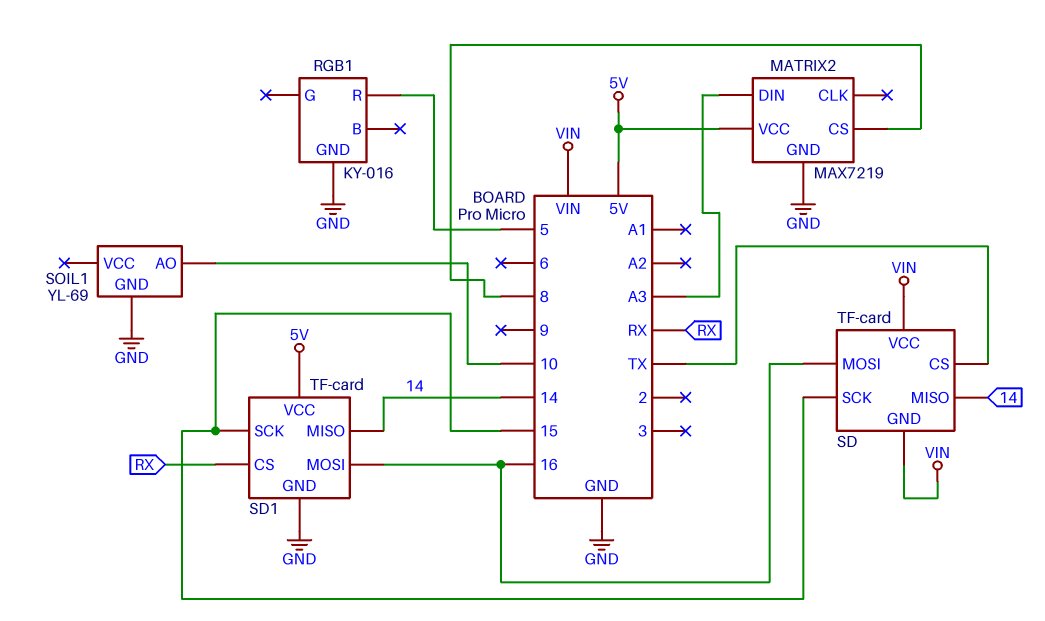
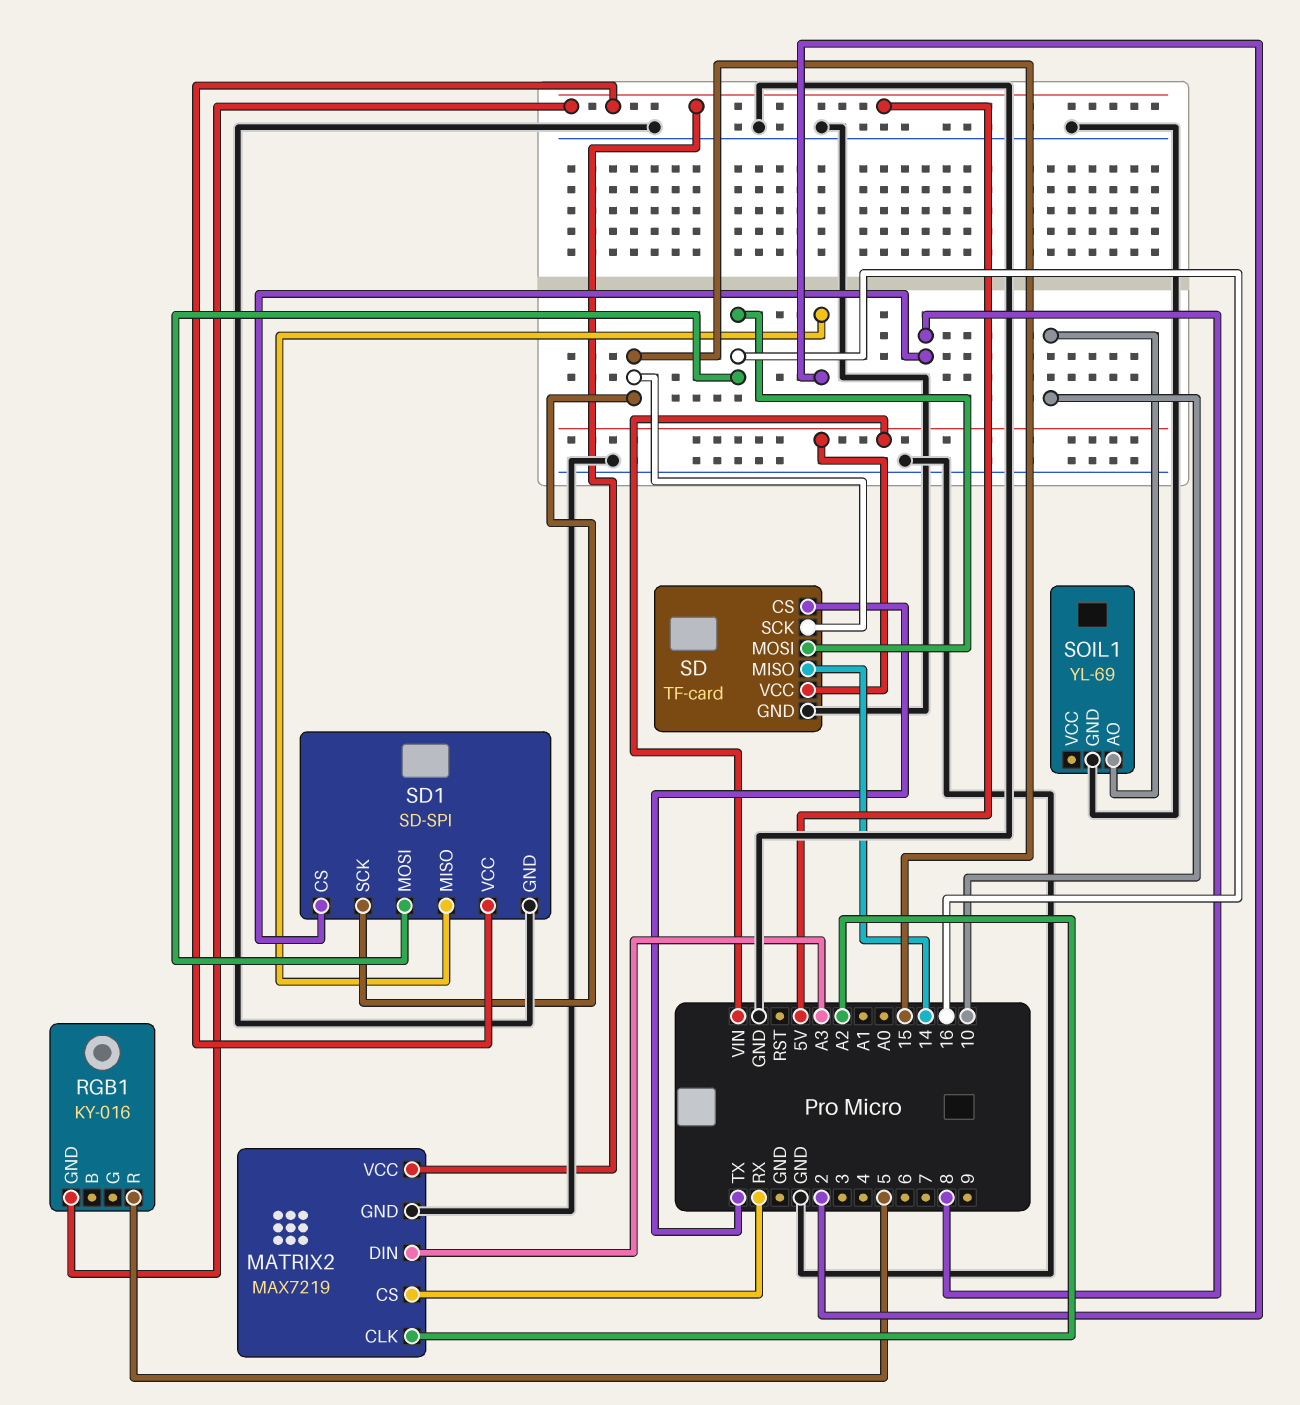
MATRIX2 pin CLK: none -> A2
MATRIX2 pin CS: 8 -> RX
RGB1 pin GND: GND -> 5V
SD pin GND: VIN -> GND
SD1: TF-card -> SD-SPI
SD1 pin CS: RX -> 8
SD1 pin MISO: 14 -> 2

